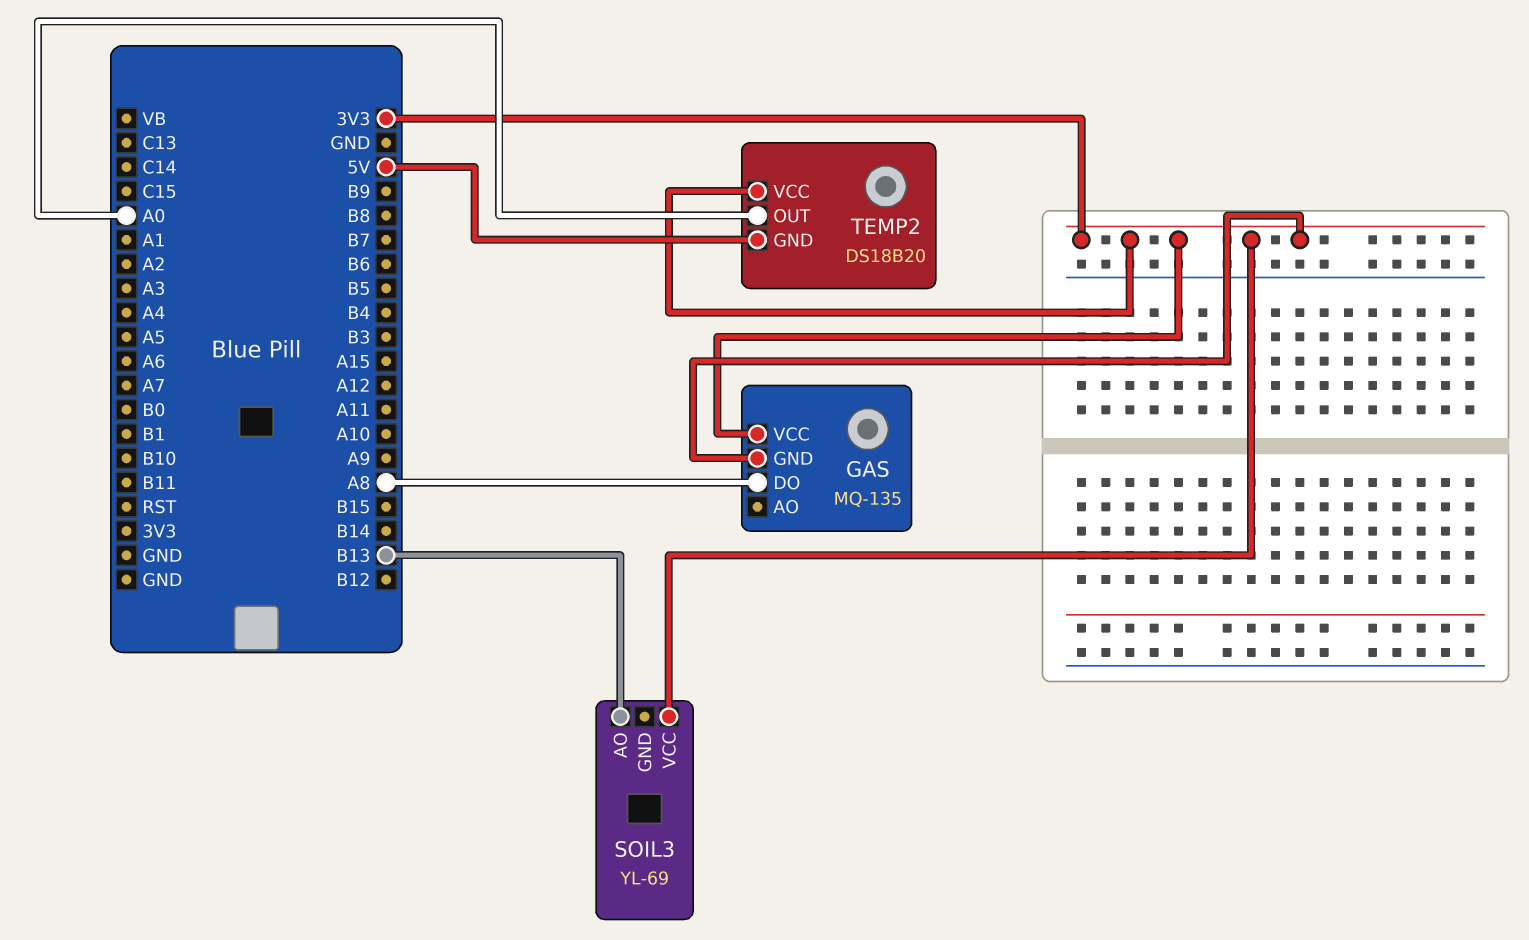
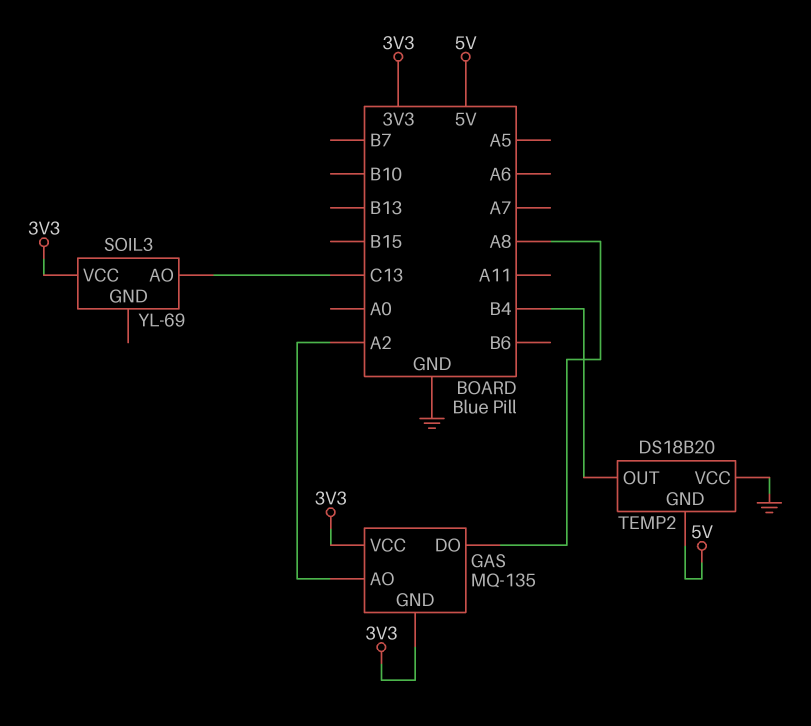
GAS pin AO: none -> A2
SOIL3 pin AO: B13 -> C13
TEMP2 pin OUT: A0 -> B4
TEMP2 pin VCC: 3V3 -> GND

